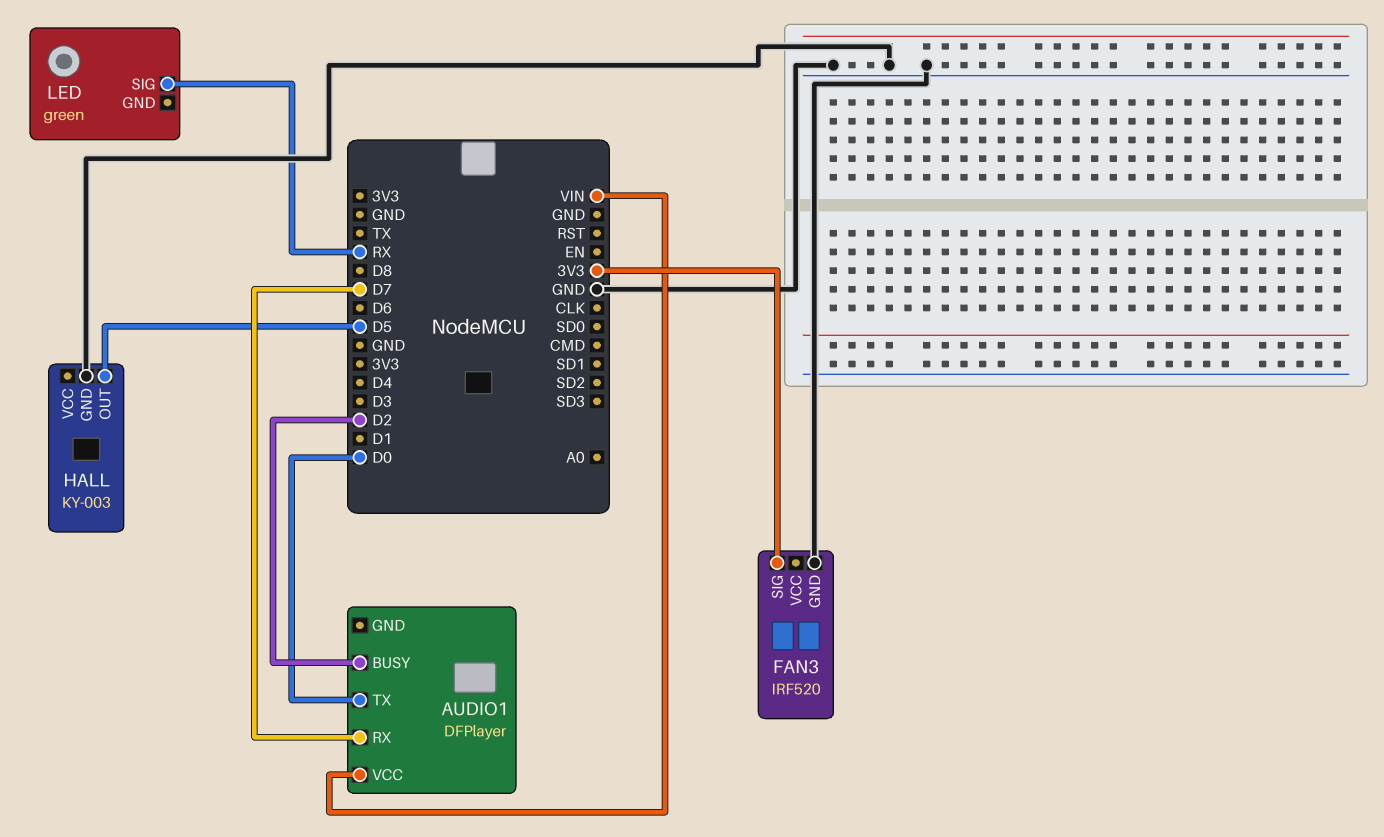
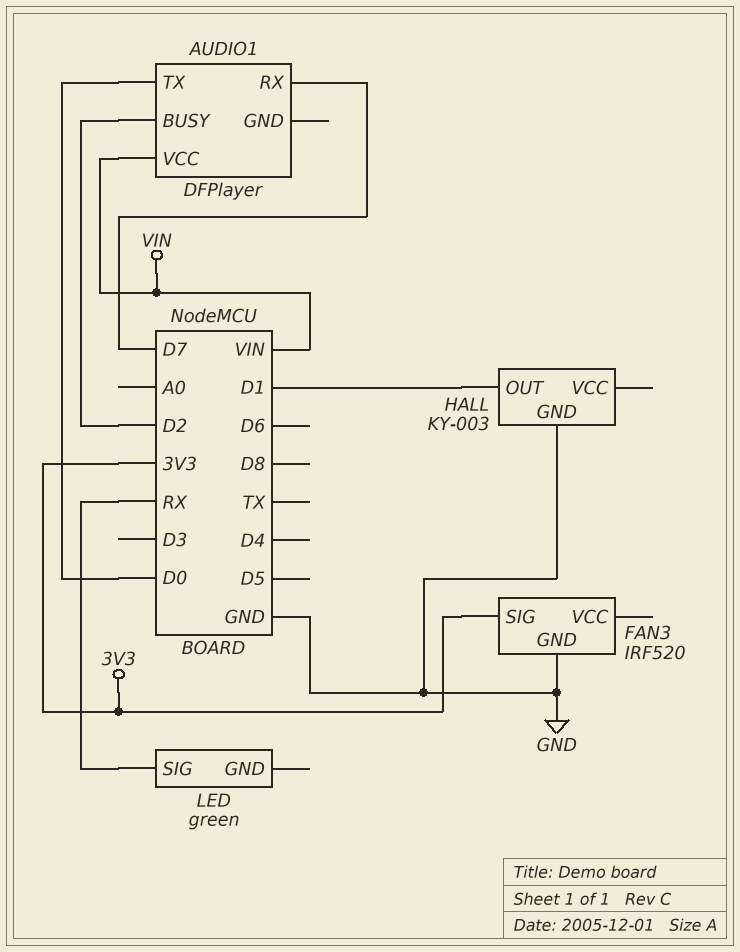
HALL pin OUT: D5 -> D1

